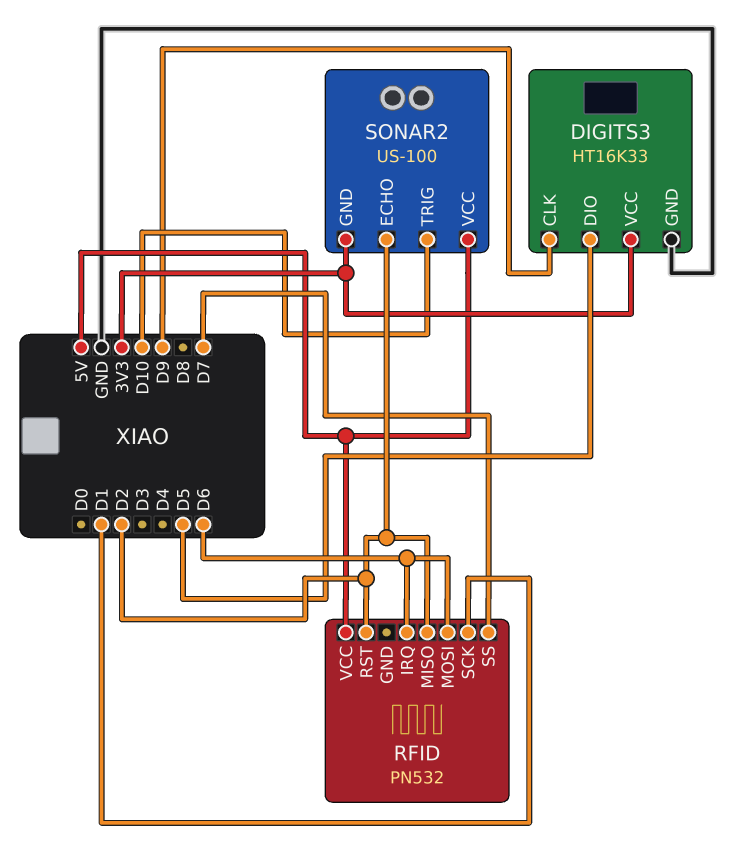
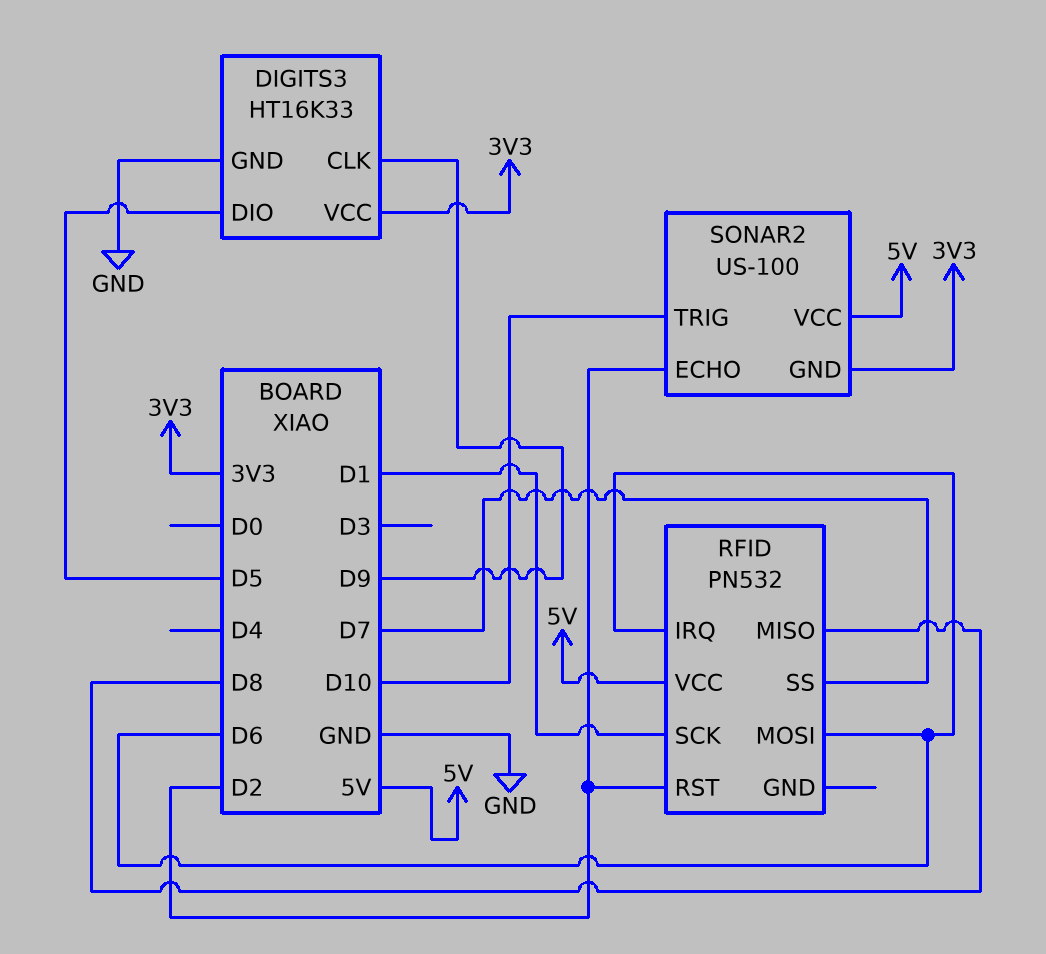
RFID pin MISO: D2 -> D8

